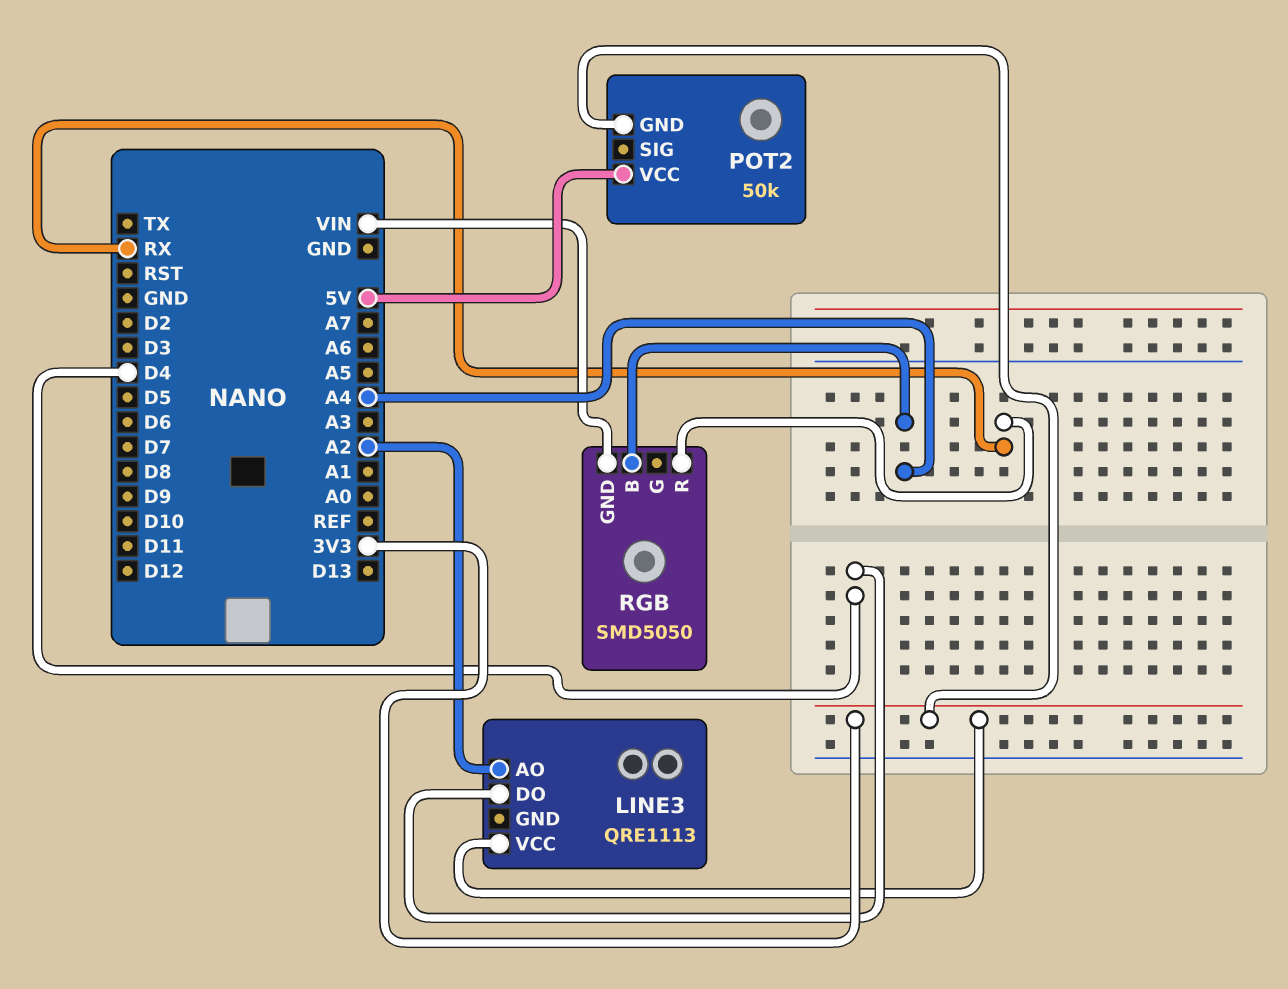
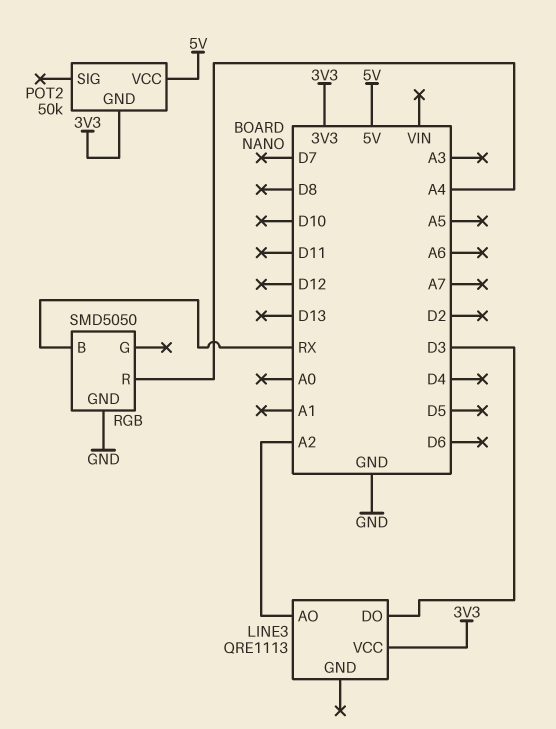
LINE3 pin DO: D4 -> D3
RGB pin B: A4 -> RX
RGB pin GND: VIN -> GND
RGB pin R: RX -> A4

